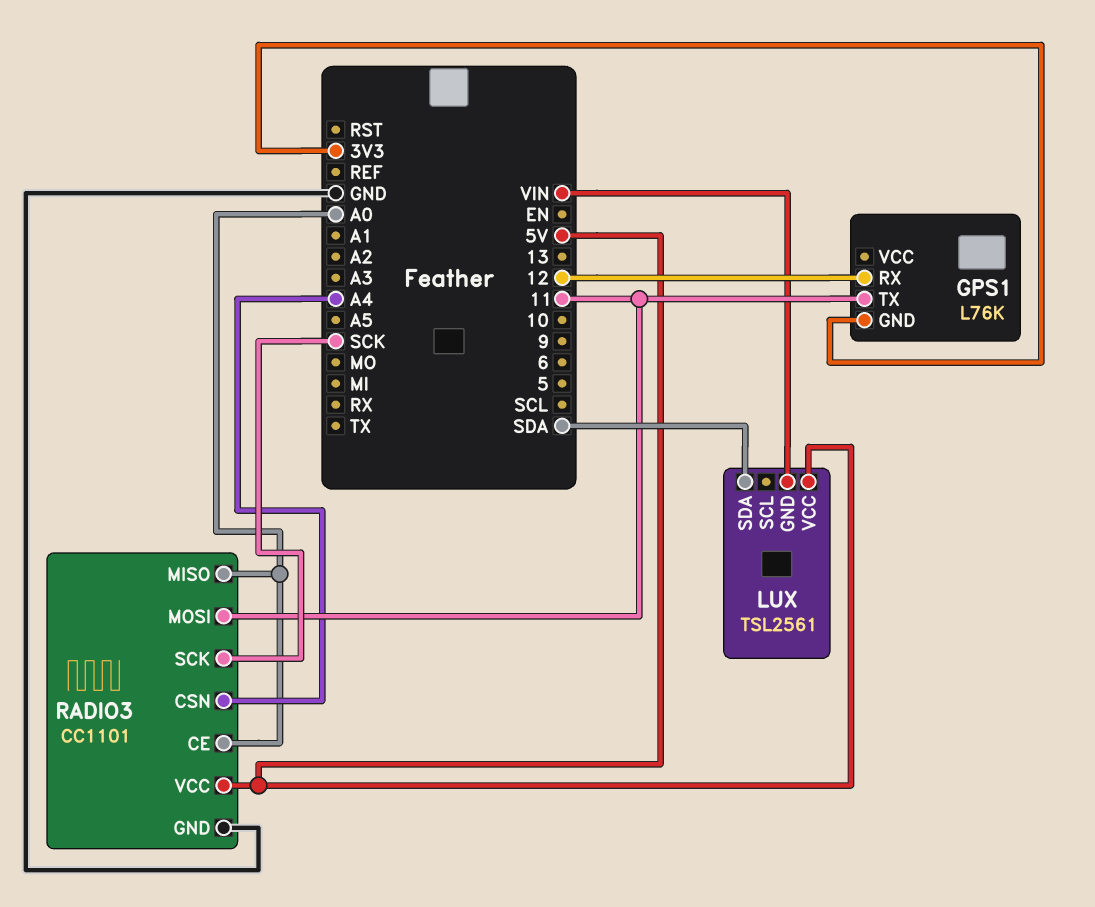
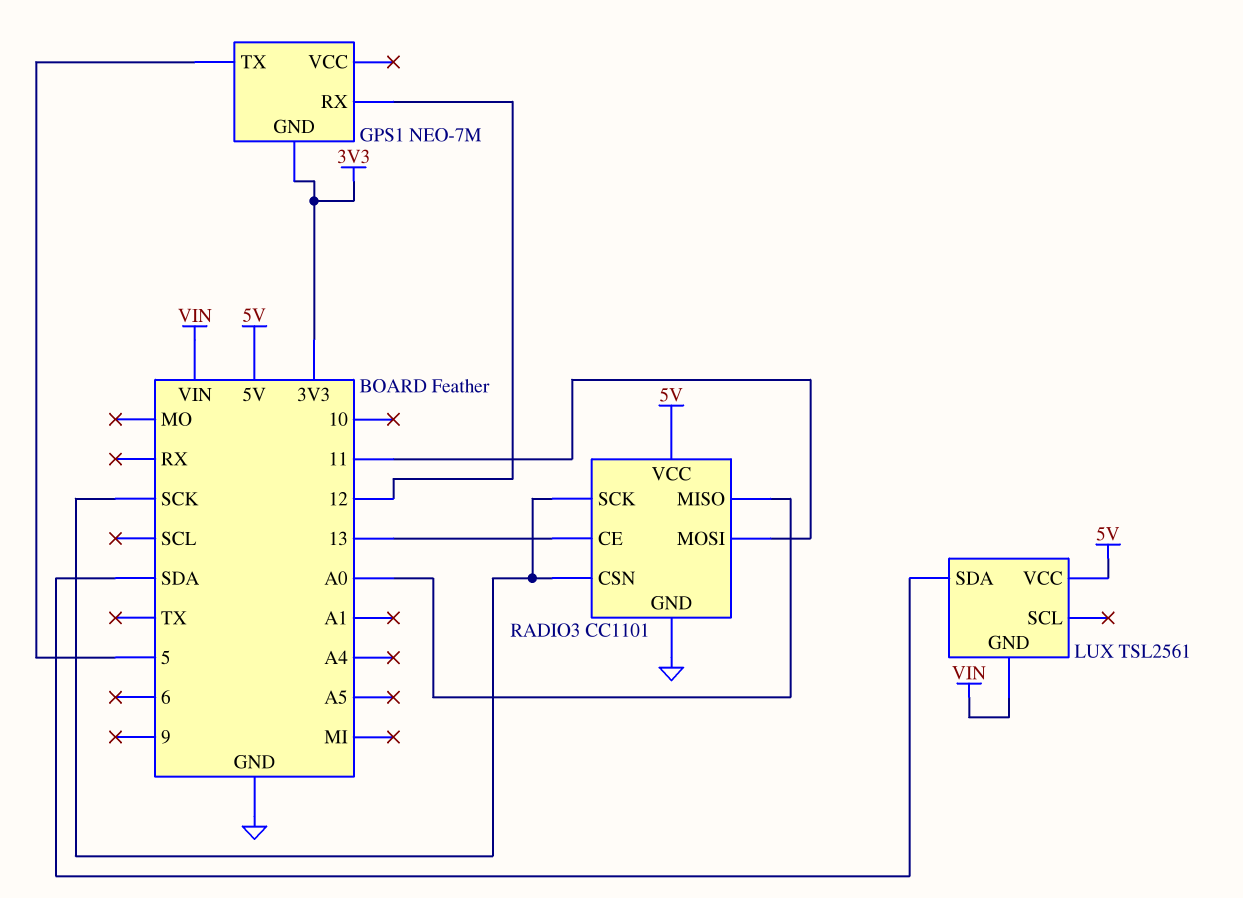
GPS1: L76K -> NEO-7M
GPS1 pin TX: 11 -> 5
RADIO3 pin CE: A0 -> 13
RADIO3 pin CSN: A4 -> SCK

